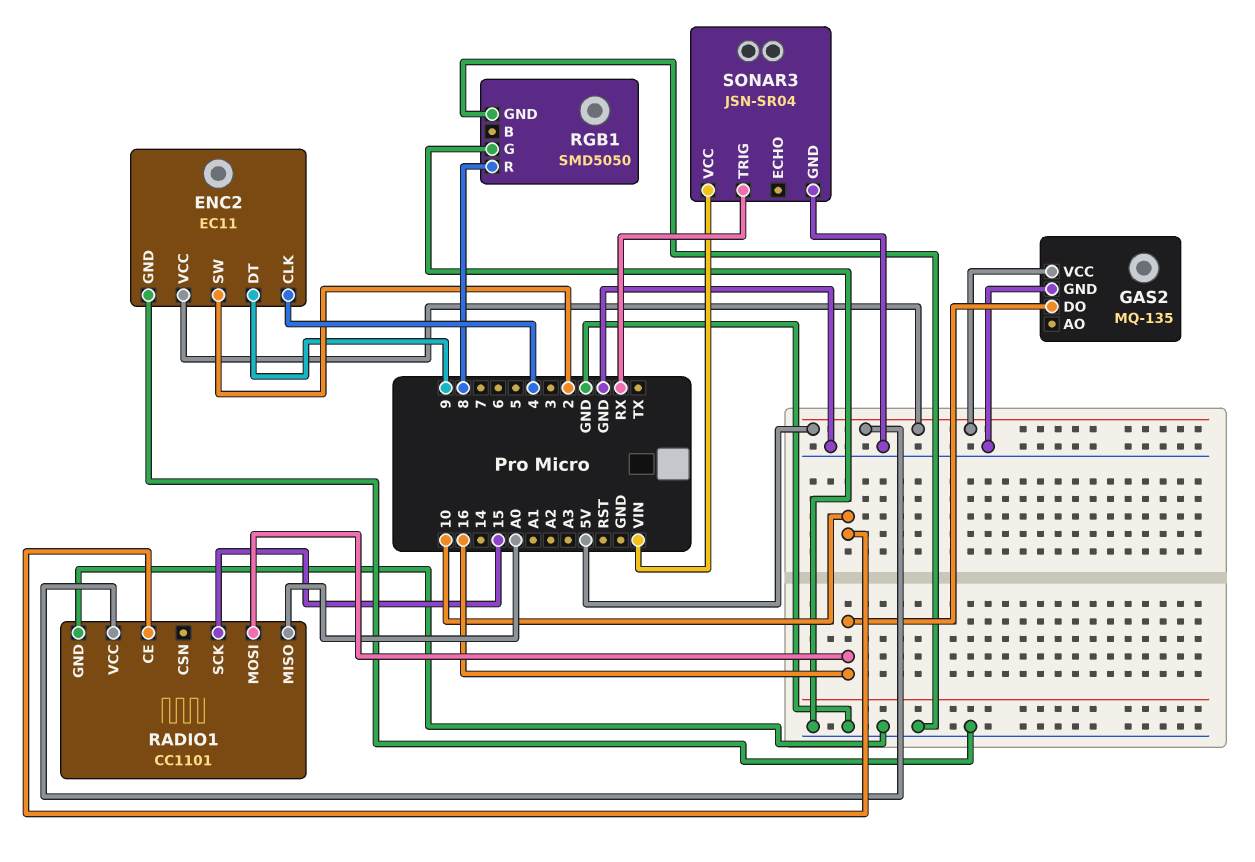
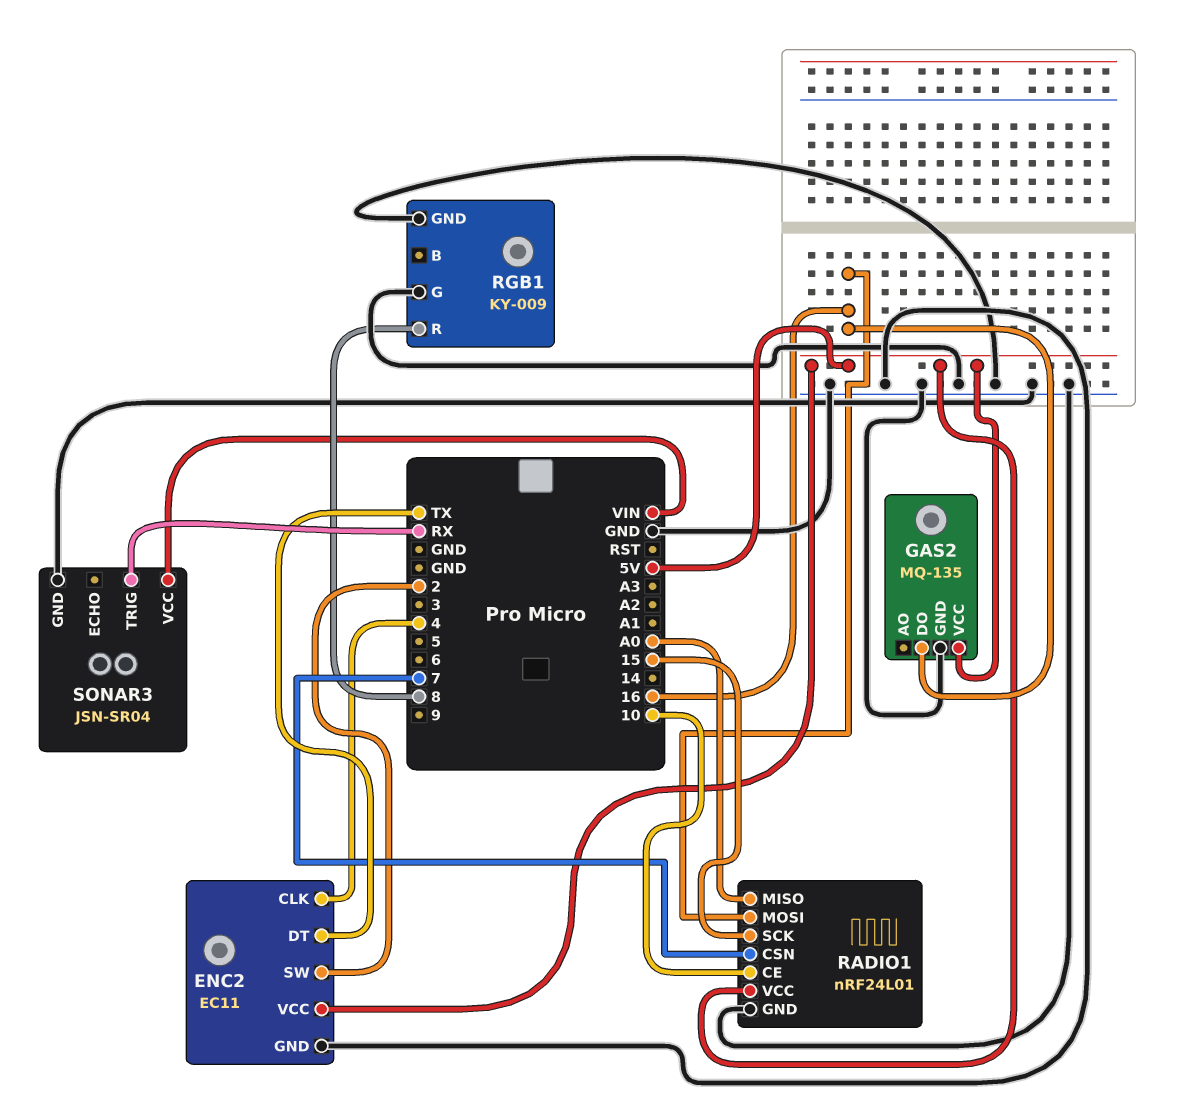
ENC2 pin DT: 9 -> TX
RADIO1: CC1101 -> nRF24L01
RADIO1 pin CSN: none -> 7
RGB1: SMD5050 -> KY-009

